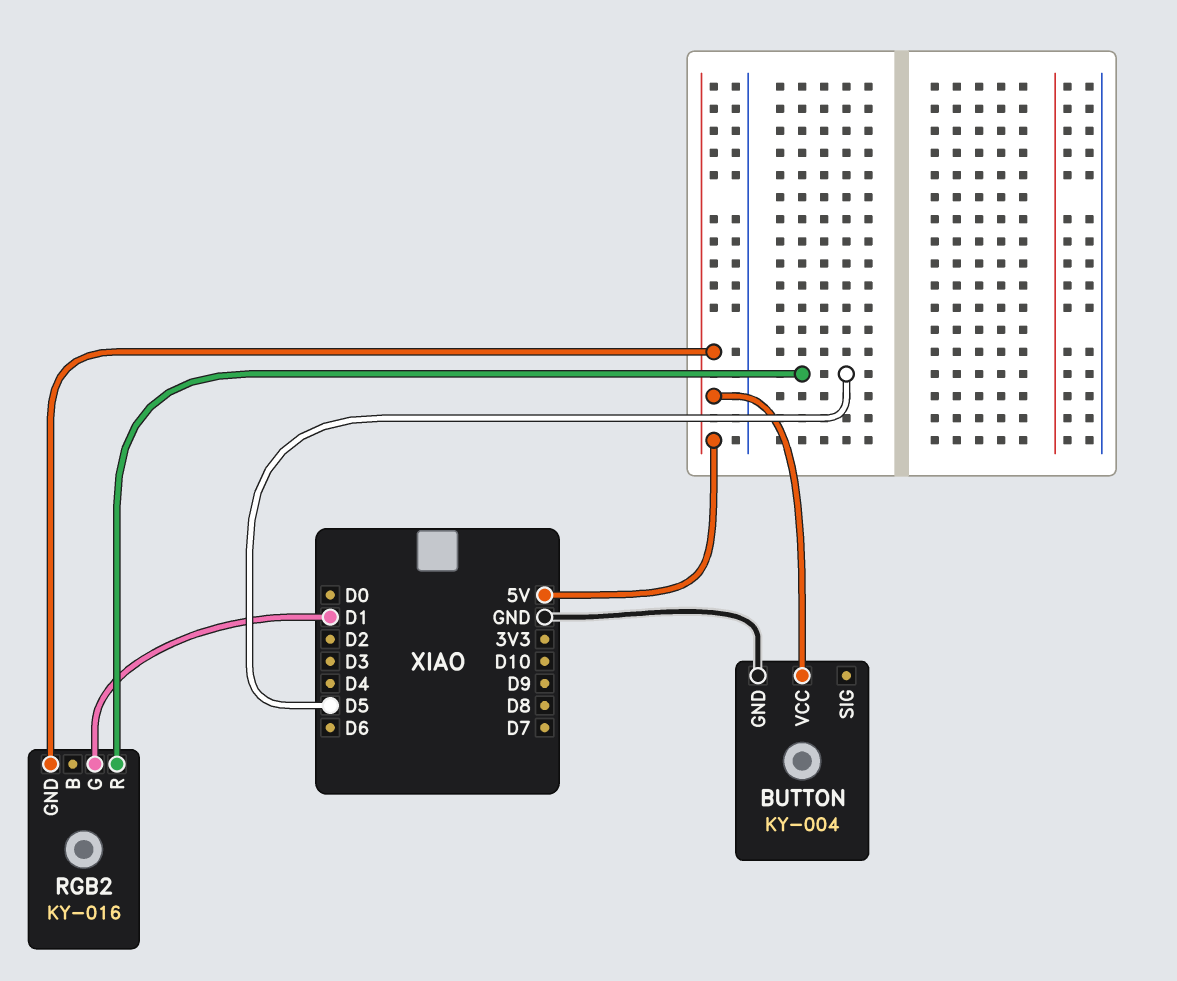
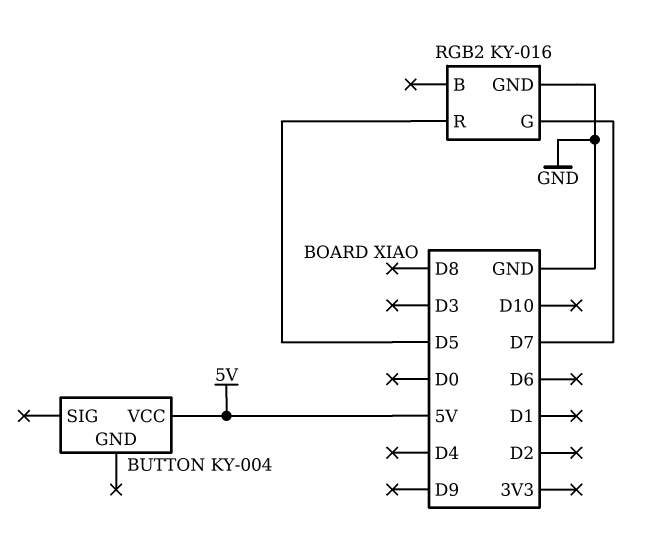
BUTTON pin GND: GND -> none
RGB2 pin G: D1 -> D7
RGB2 pin GND: 5V -> GND

